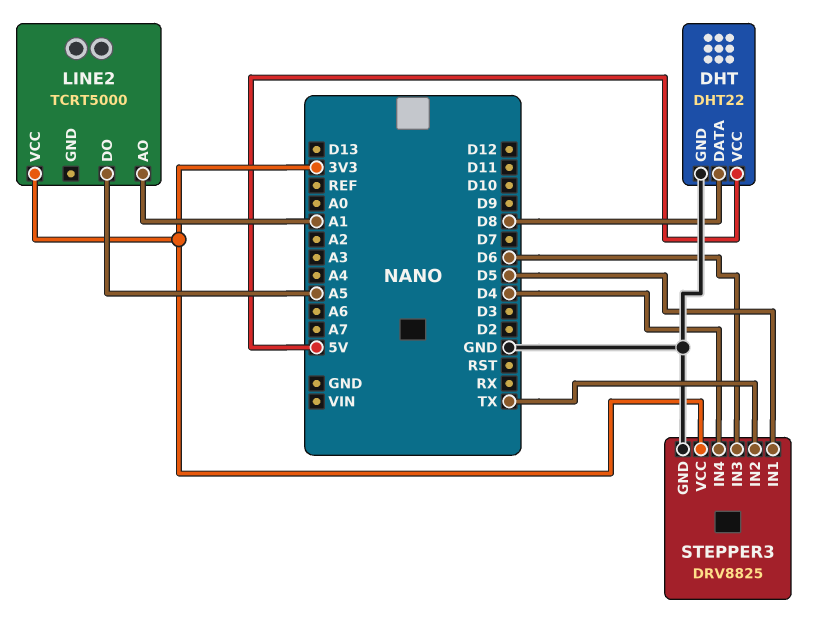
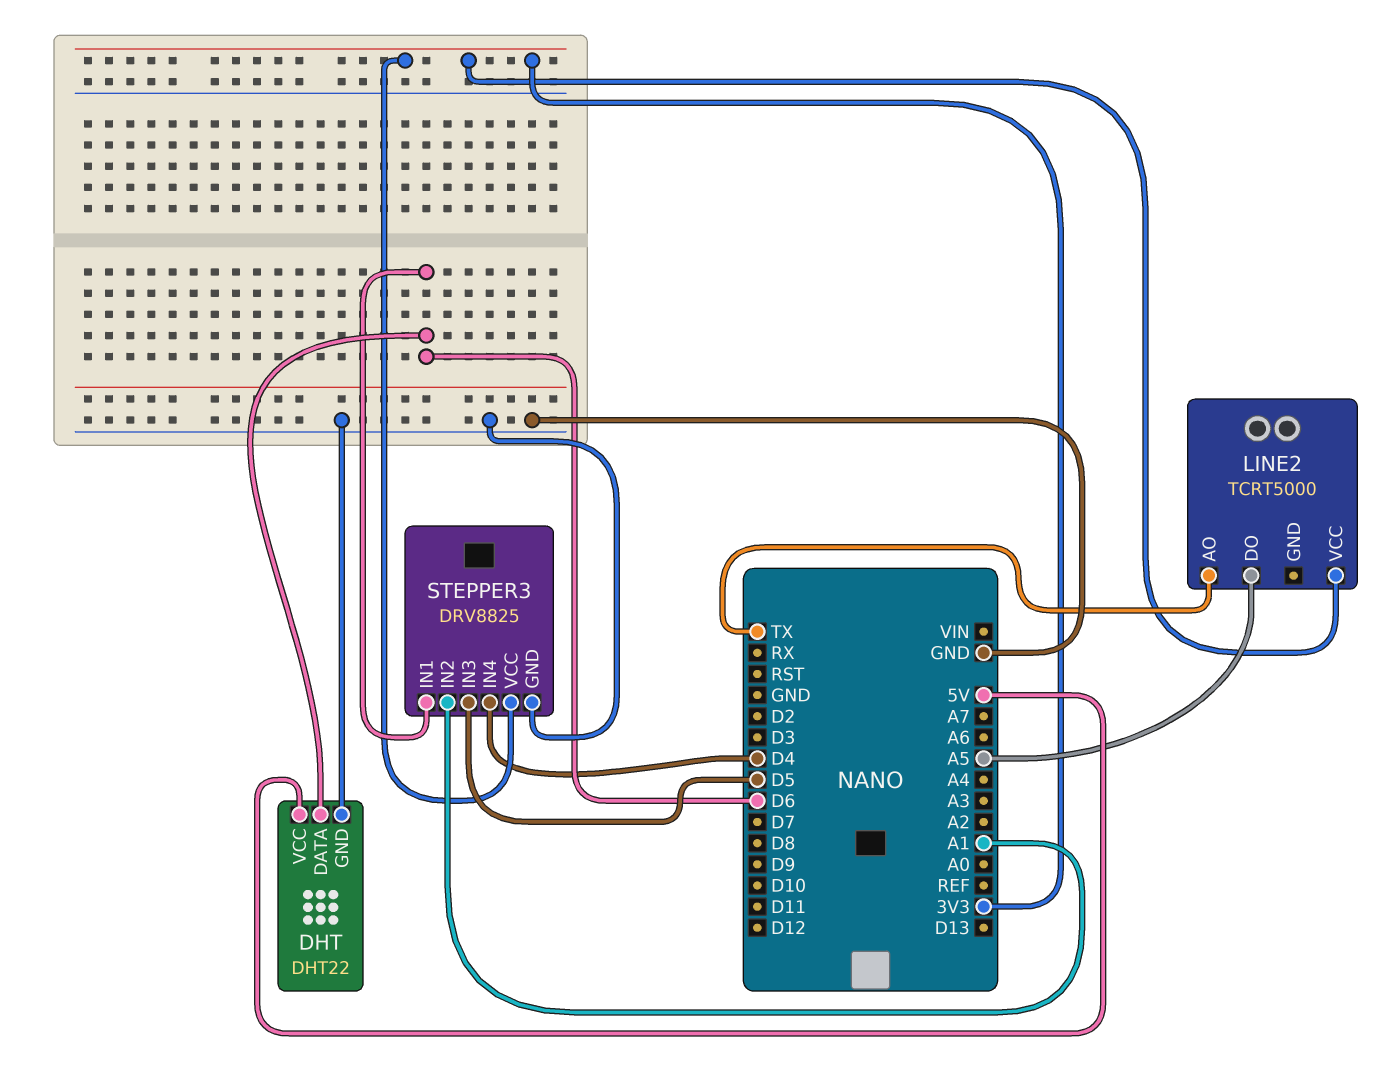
DHT pin DATA: D8 -> D6
LINE2 pin AO: A1 -> TX
STEPPER3 pin IN1: D5 -> D6
STEPPER3 pin IN2: TX -> A1
STEPPER3 pin IN3: D6 -> D5

